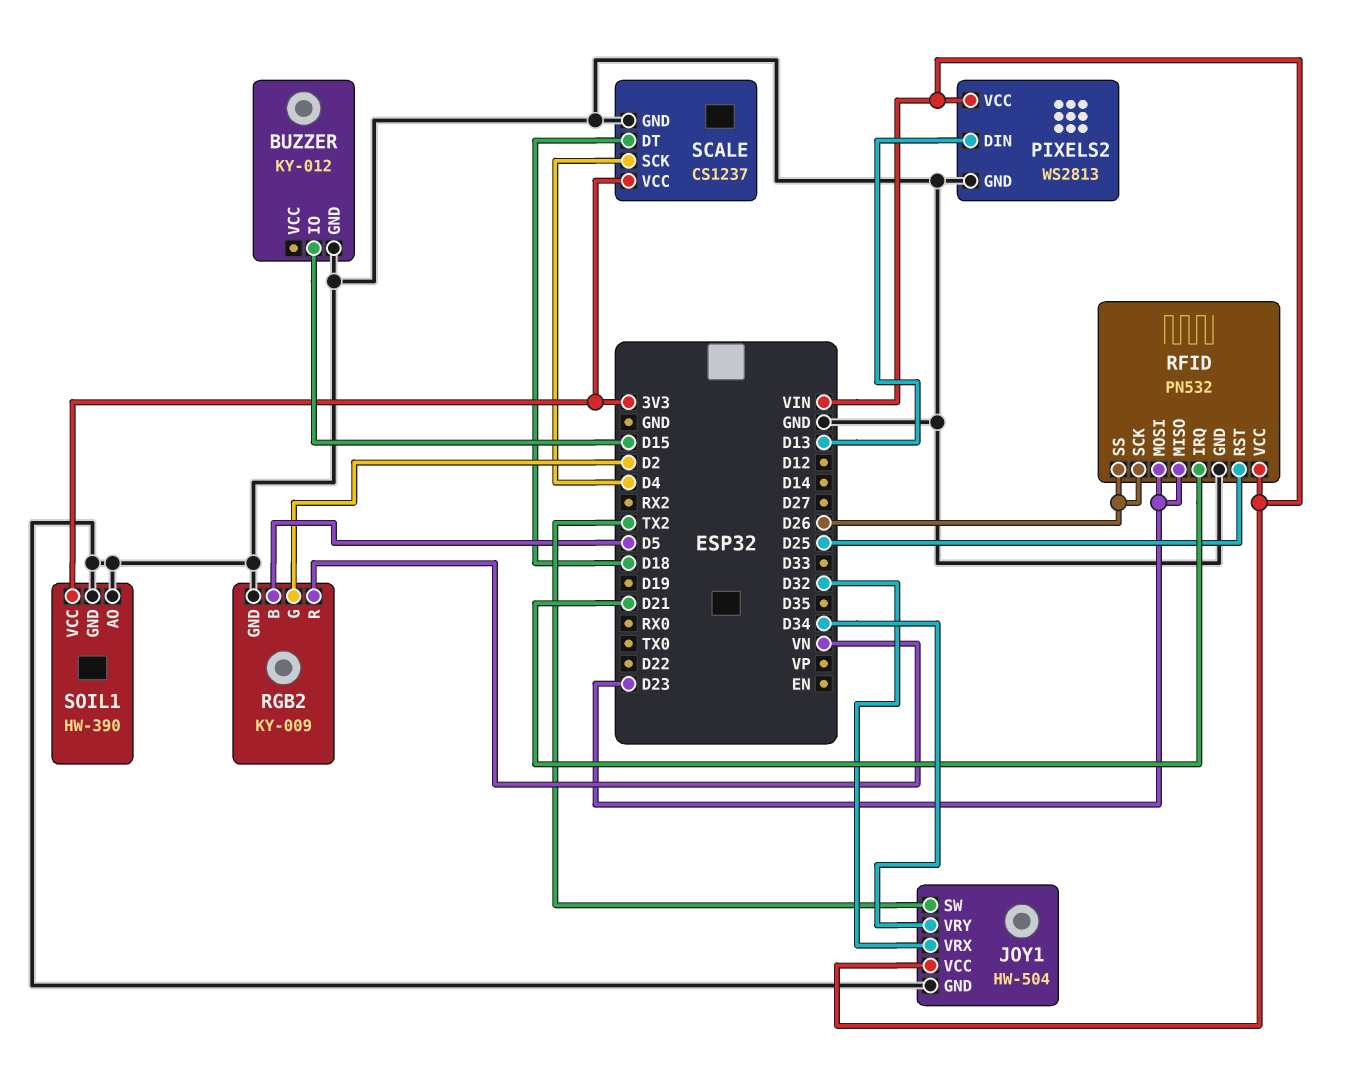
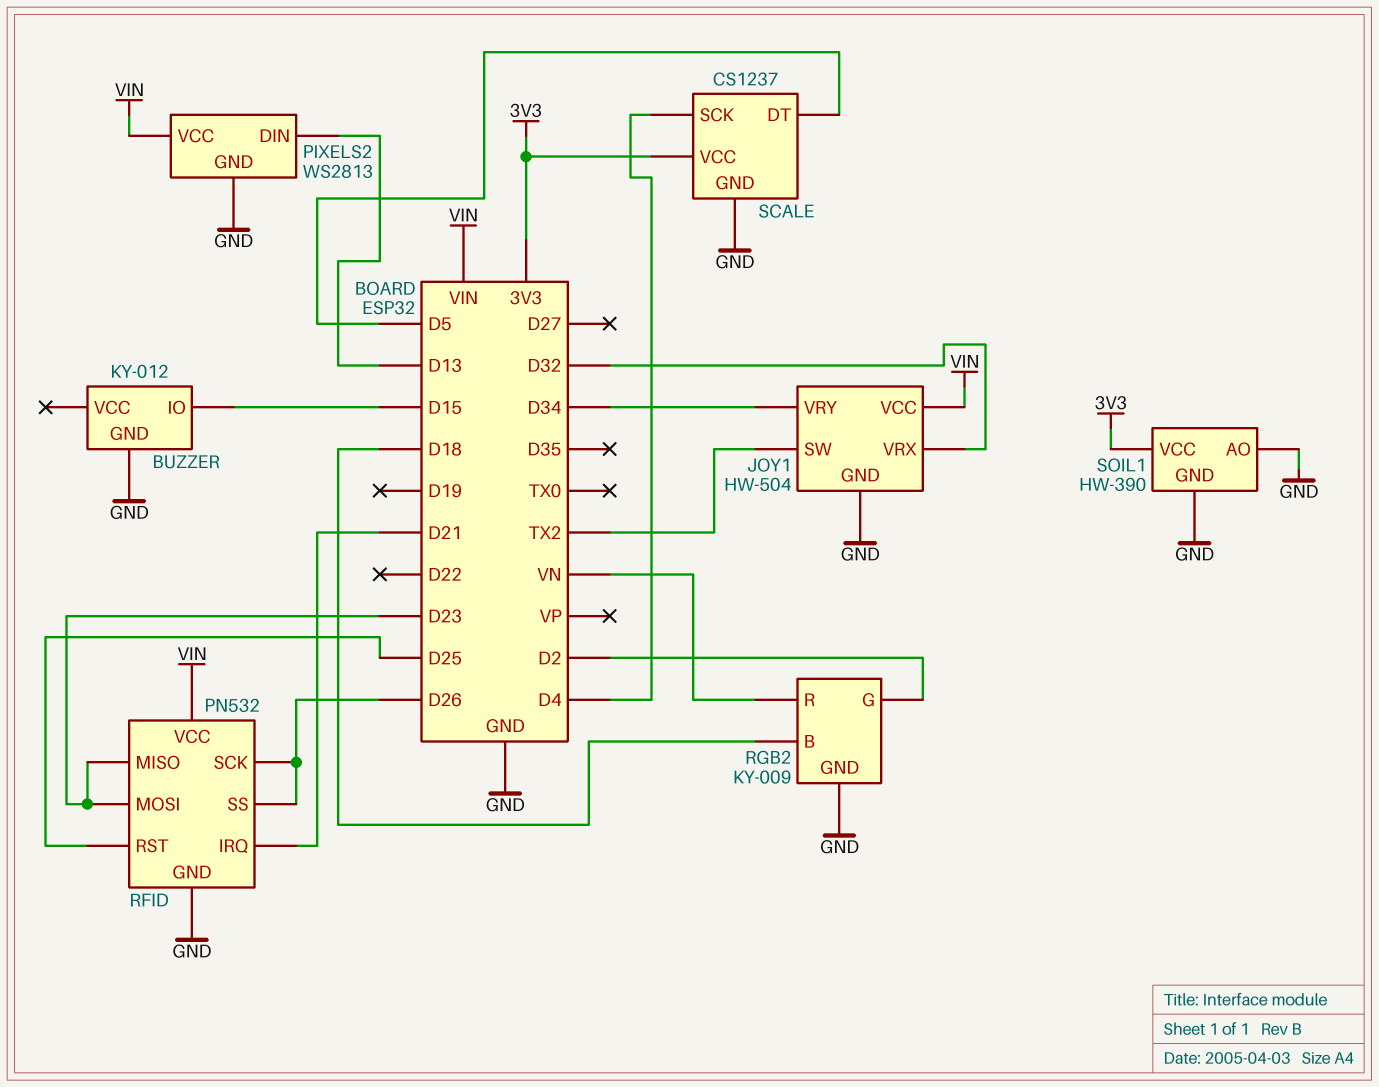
RGB2 pin B: D5 -> D18
SCALE pin DT: D18 -> D5

